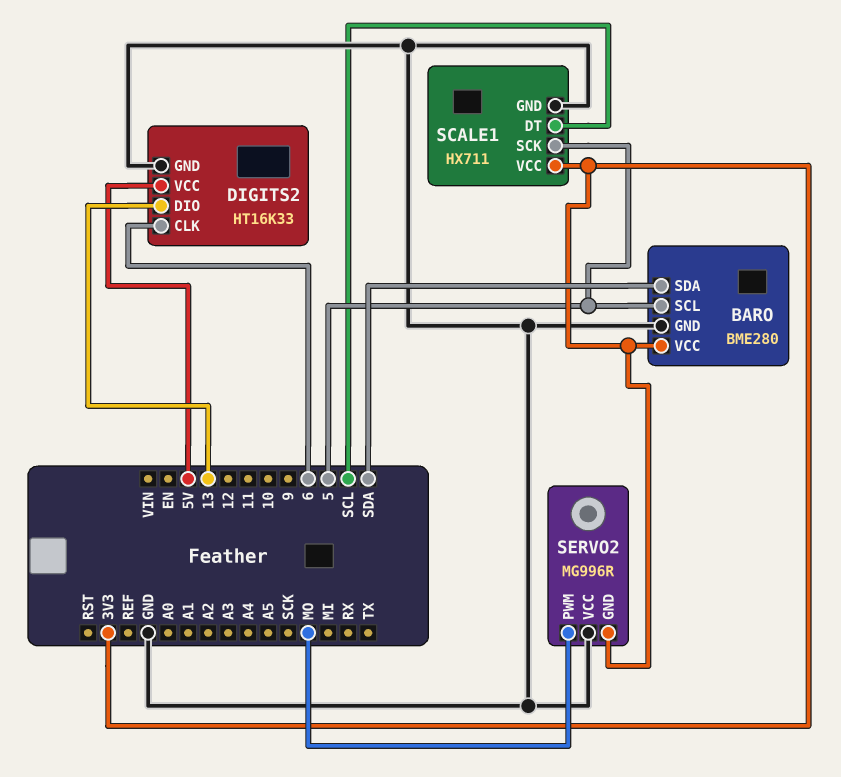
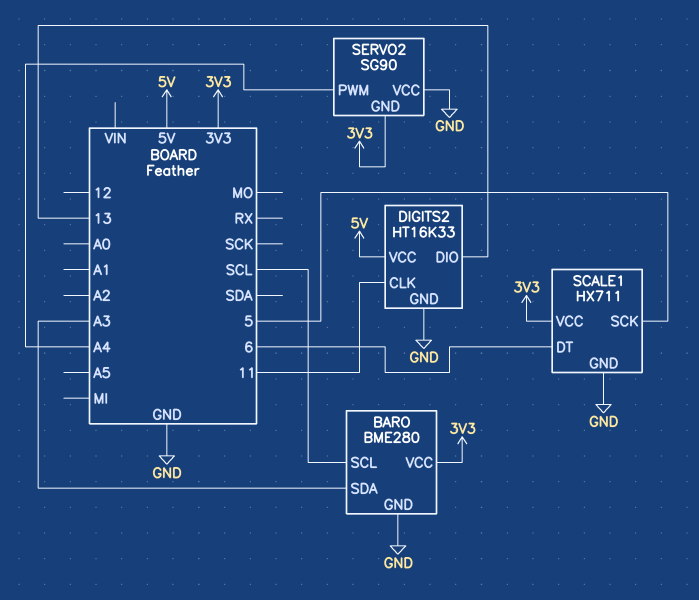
BARO pin SCL: 5 -> SCL
BARO pin SDA: SDA -> A3
DIGITS2 pin CLK: 6 -> 11
SCALE1 pin DT: SCL -> 6
SERVO2: MG996R -> SG90
SERVO2 pin PWM: MO -> A4

